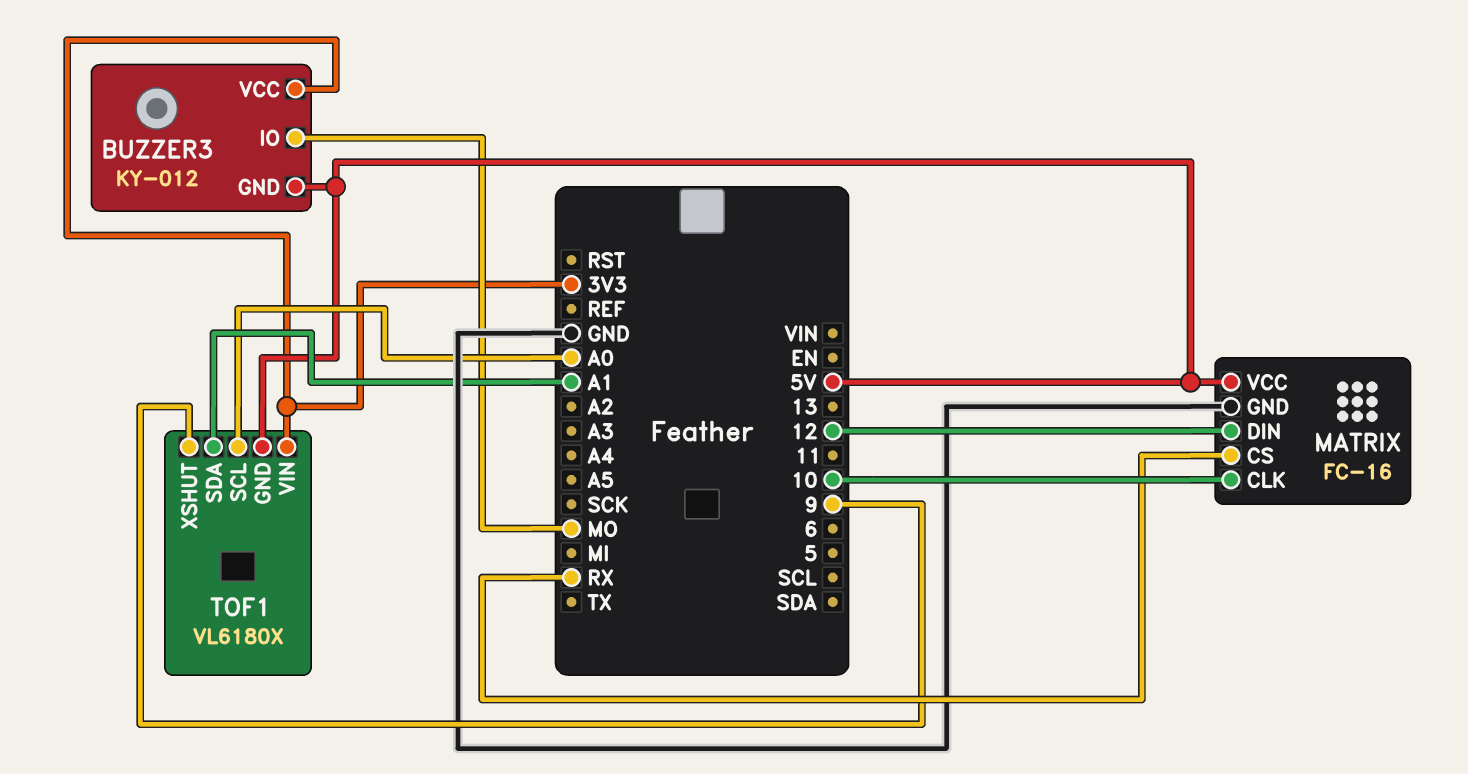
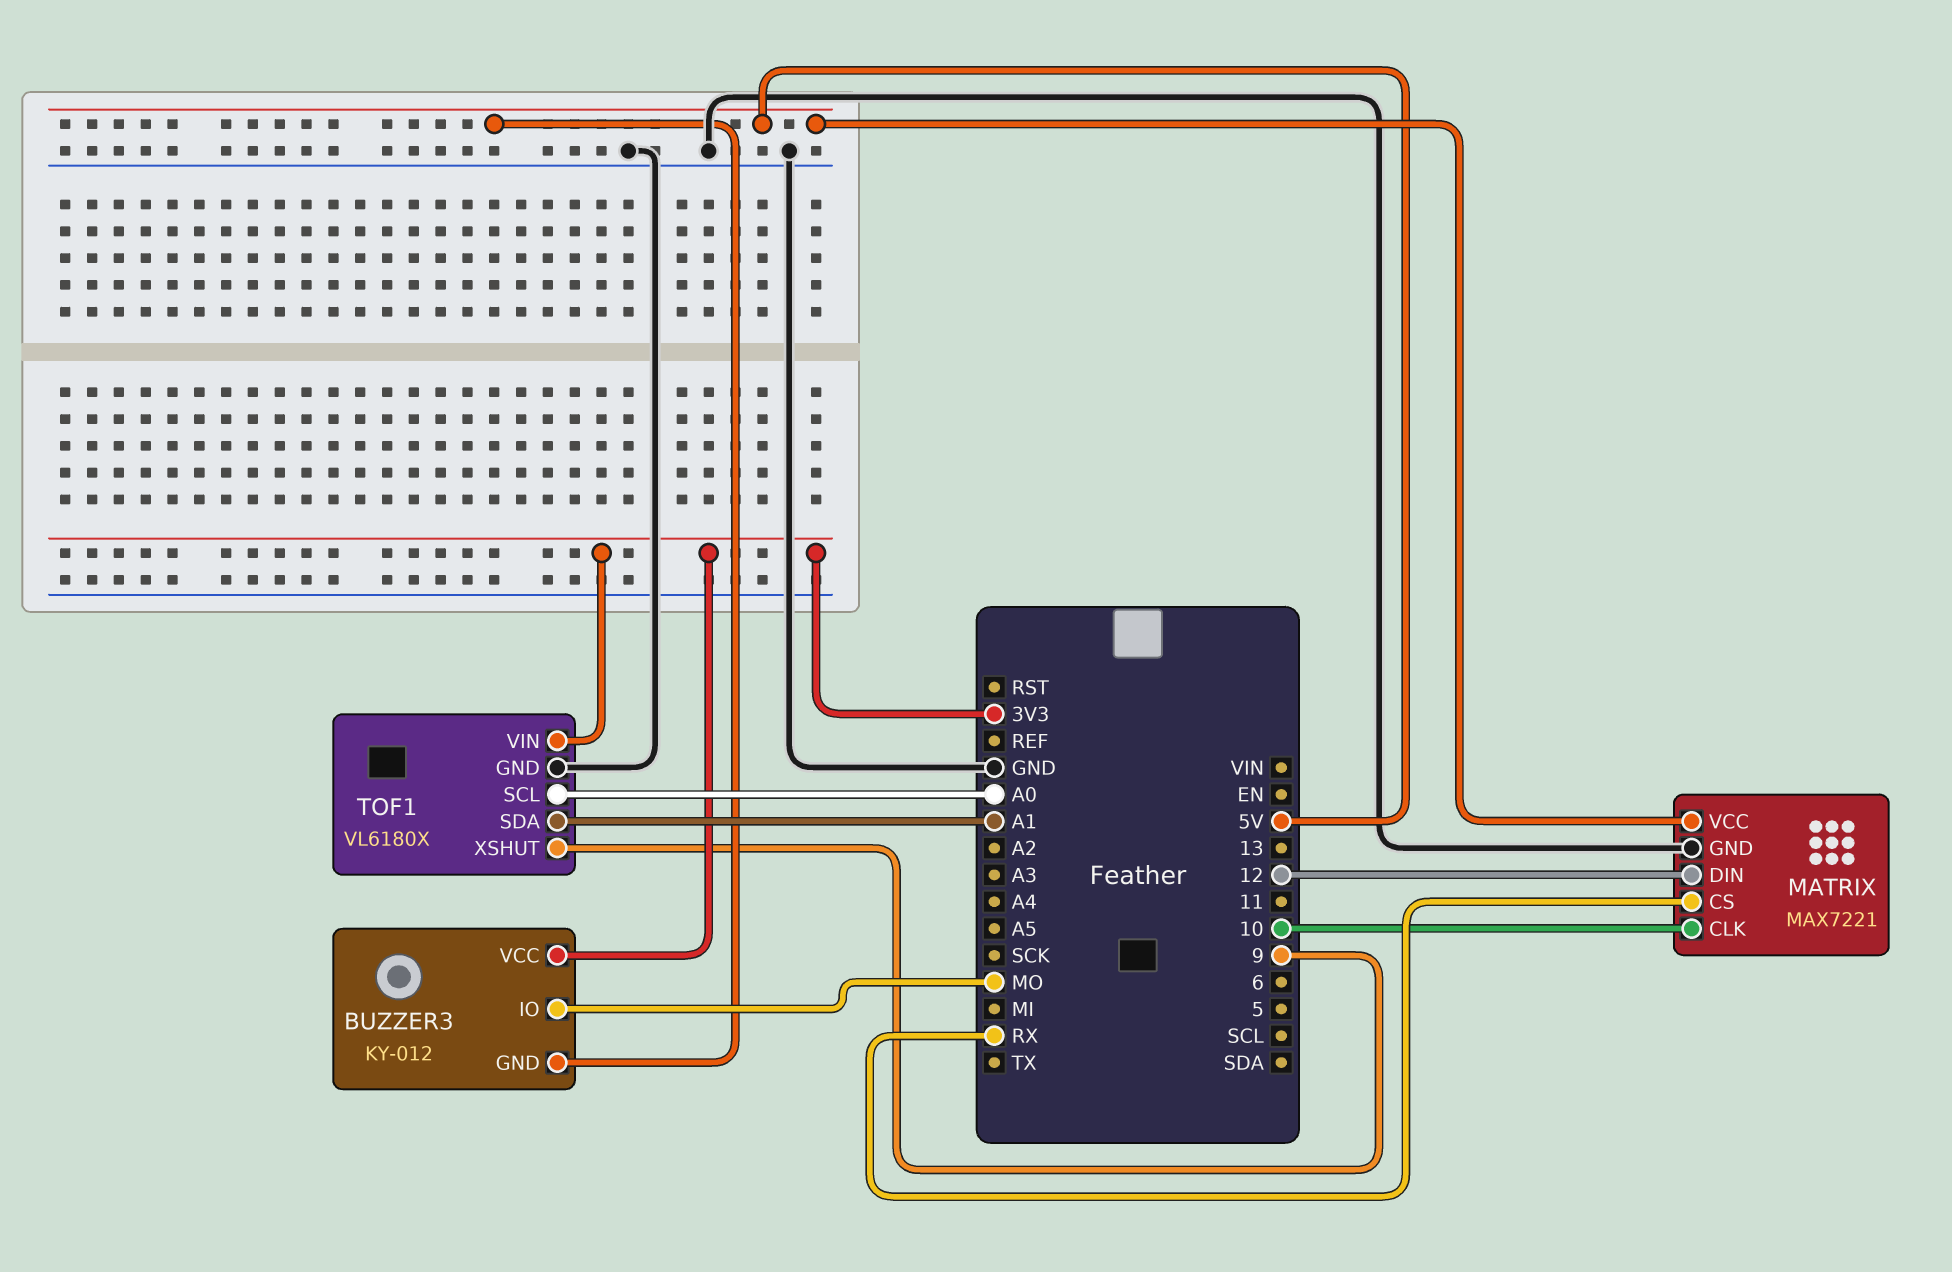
MATRIX: FC-16 -> MAX7221
TOF1 pin GND: 5V -> GND

